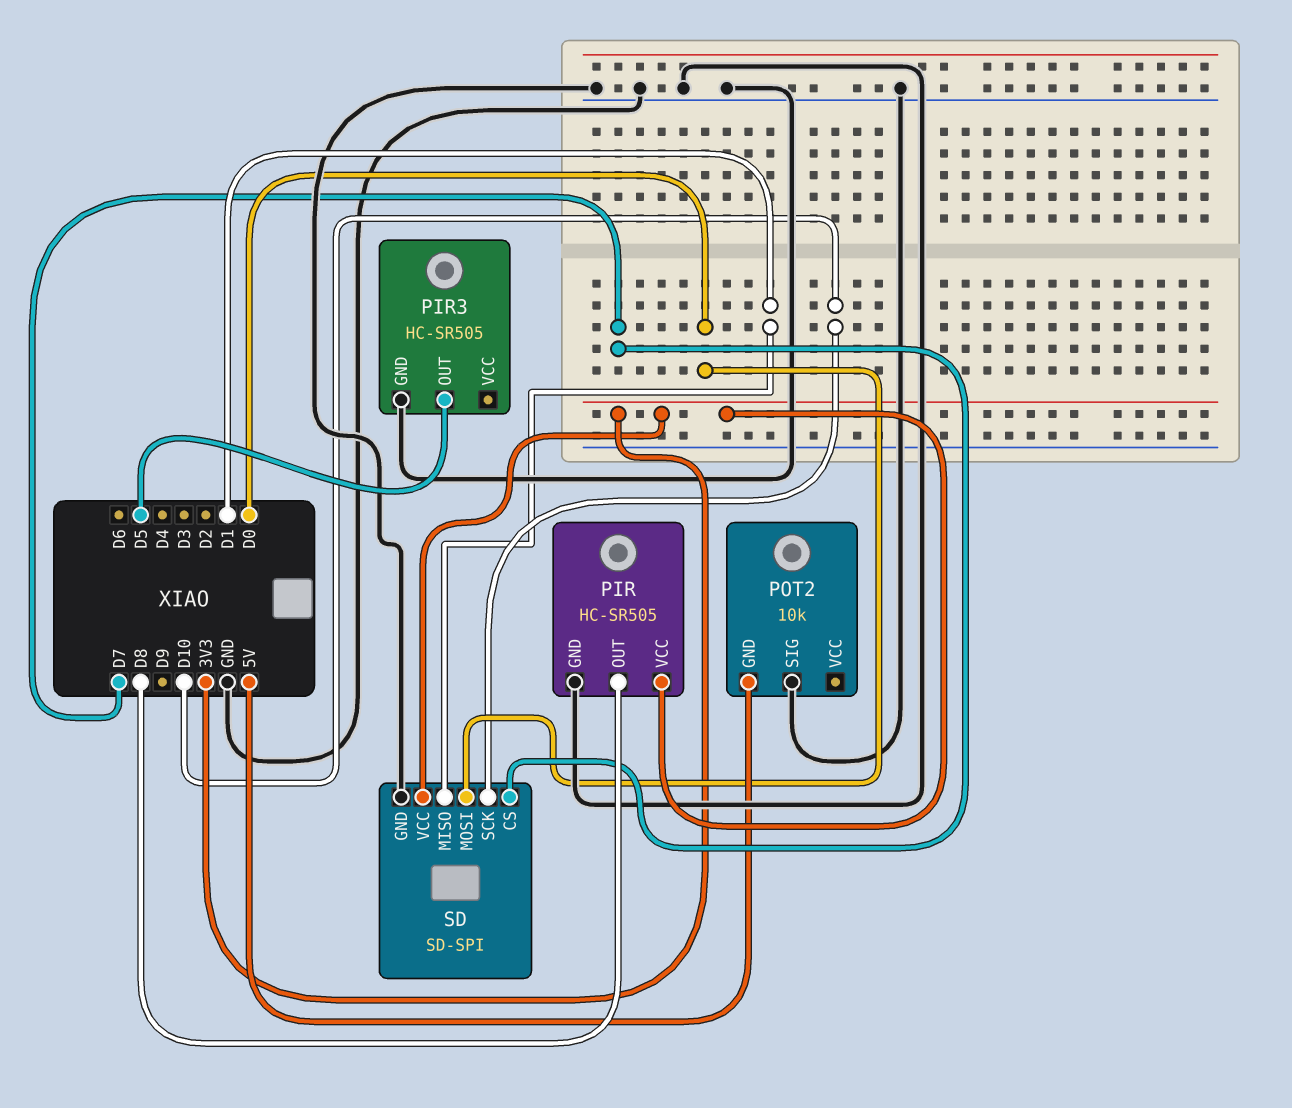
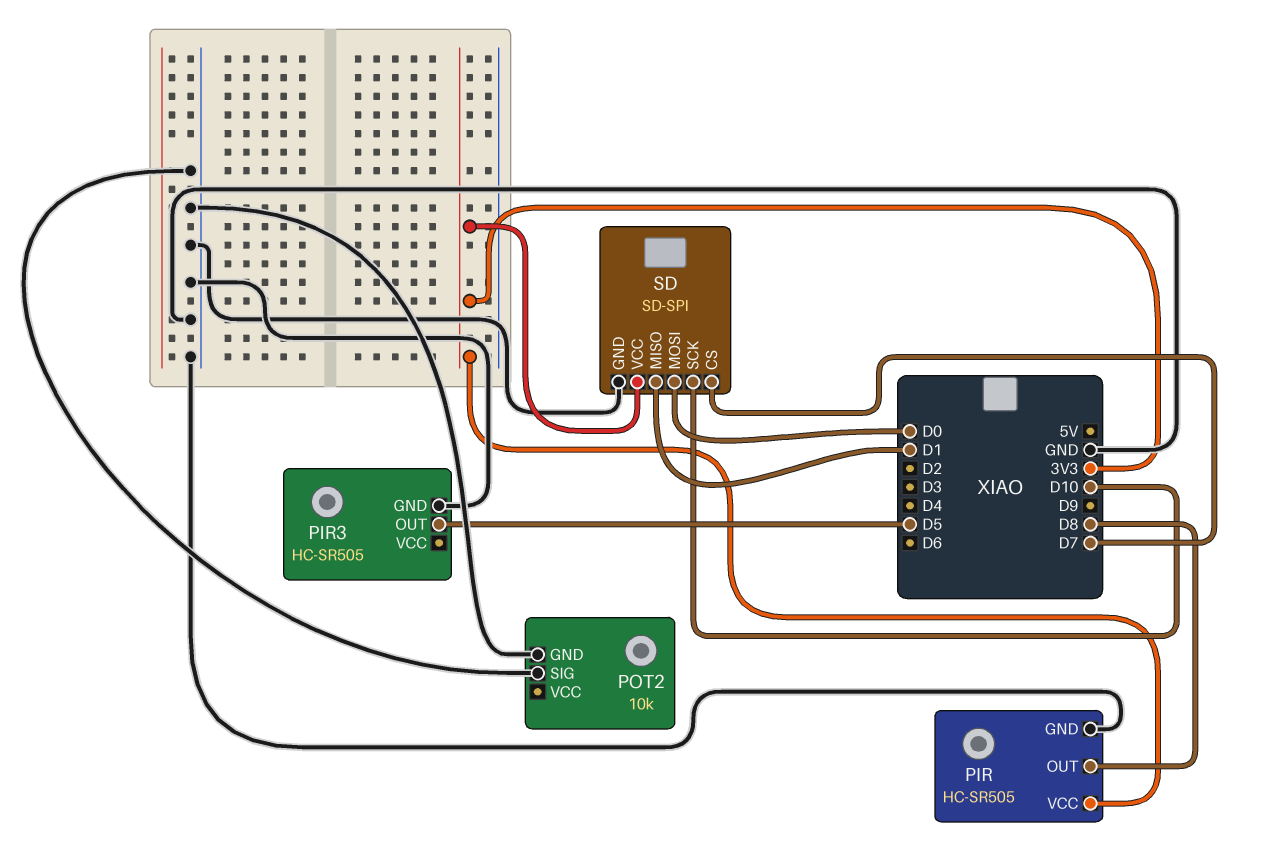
POT2 pin GND: 5V -> GND

